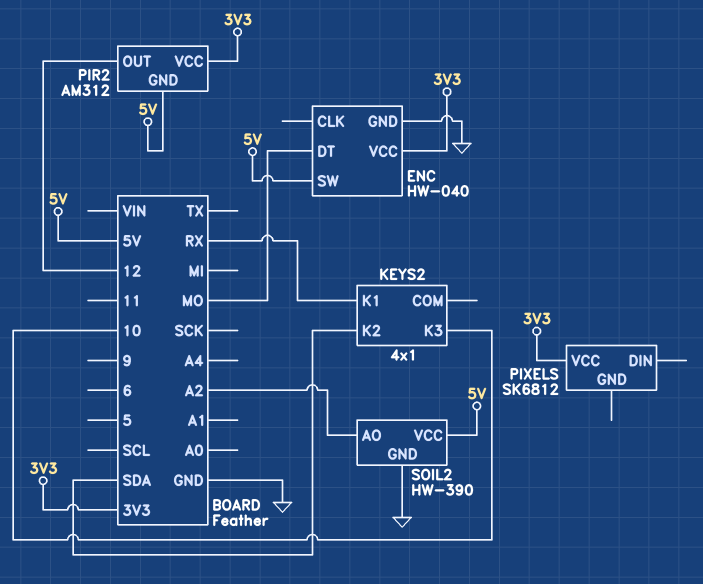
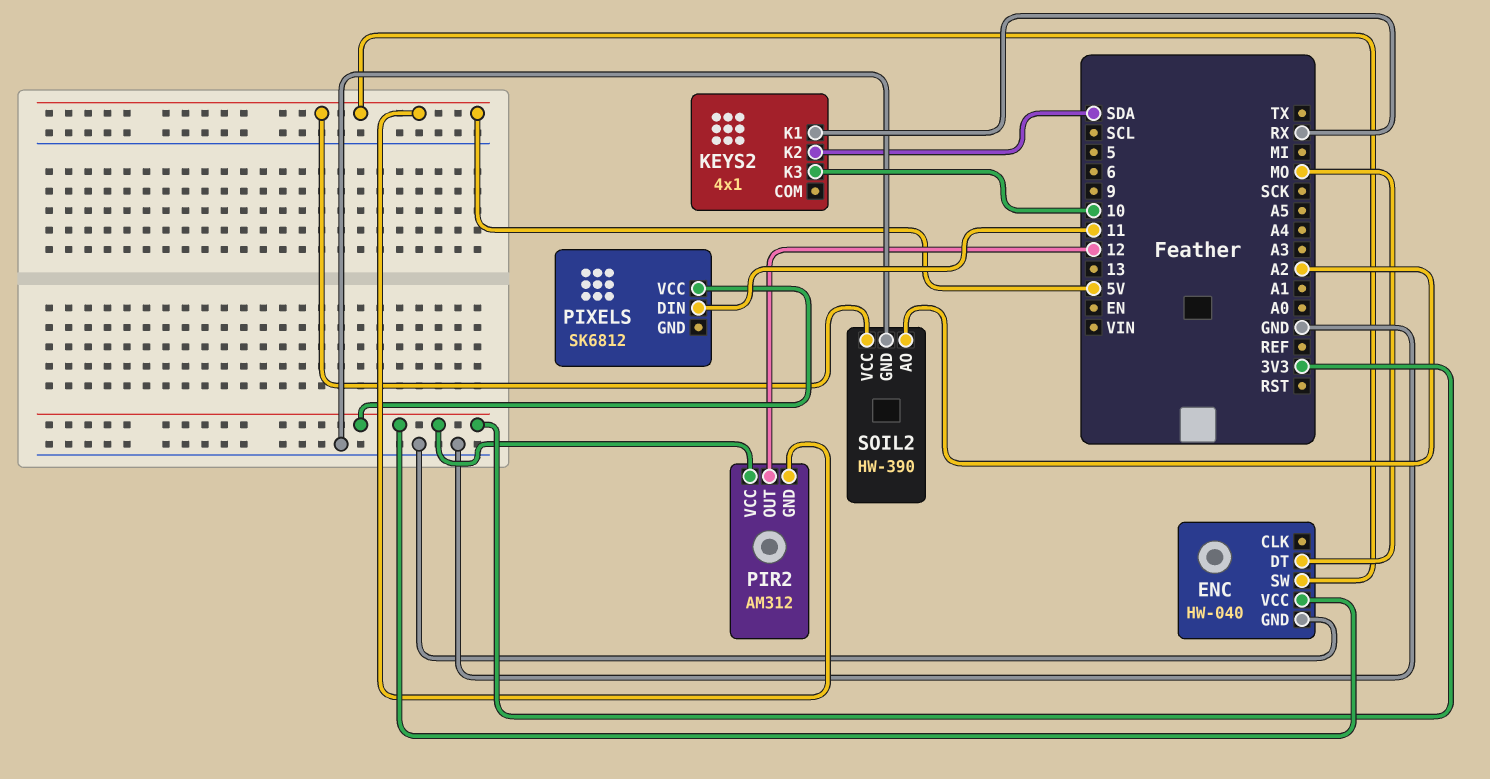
PIXELS pin DIN: none -> 11

